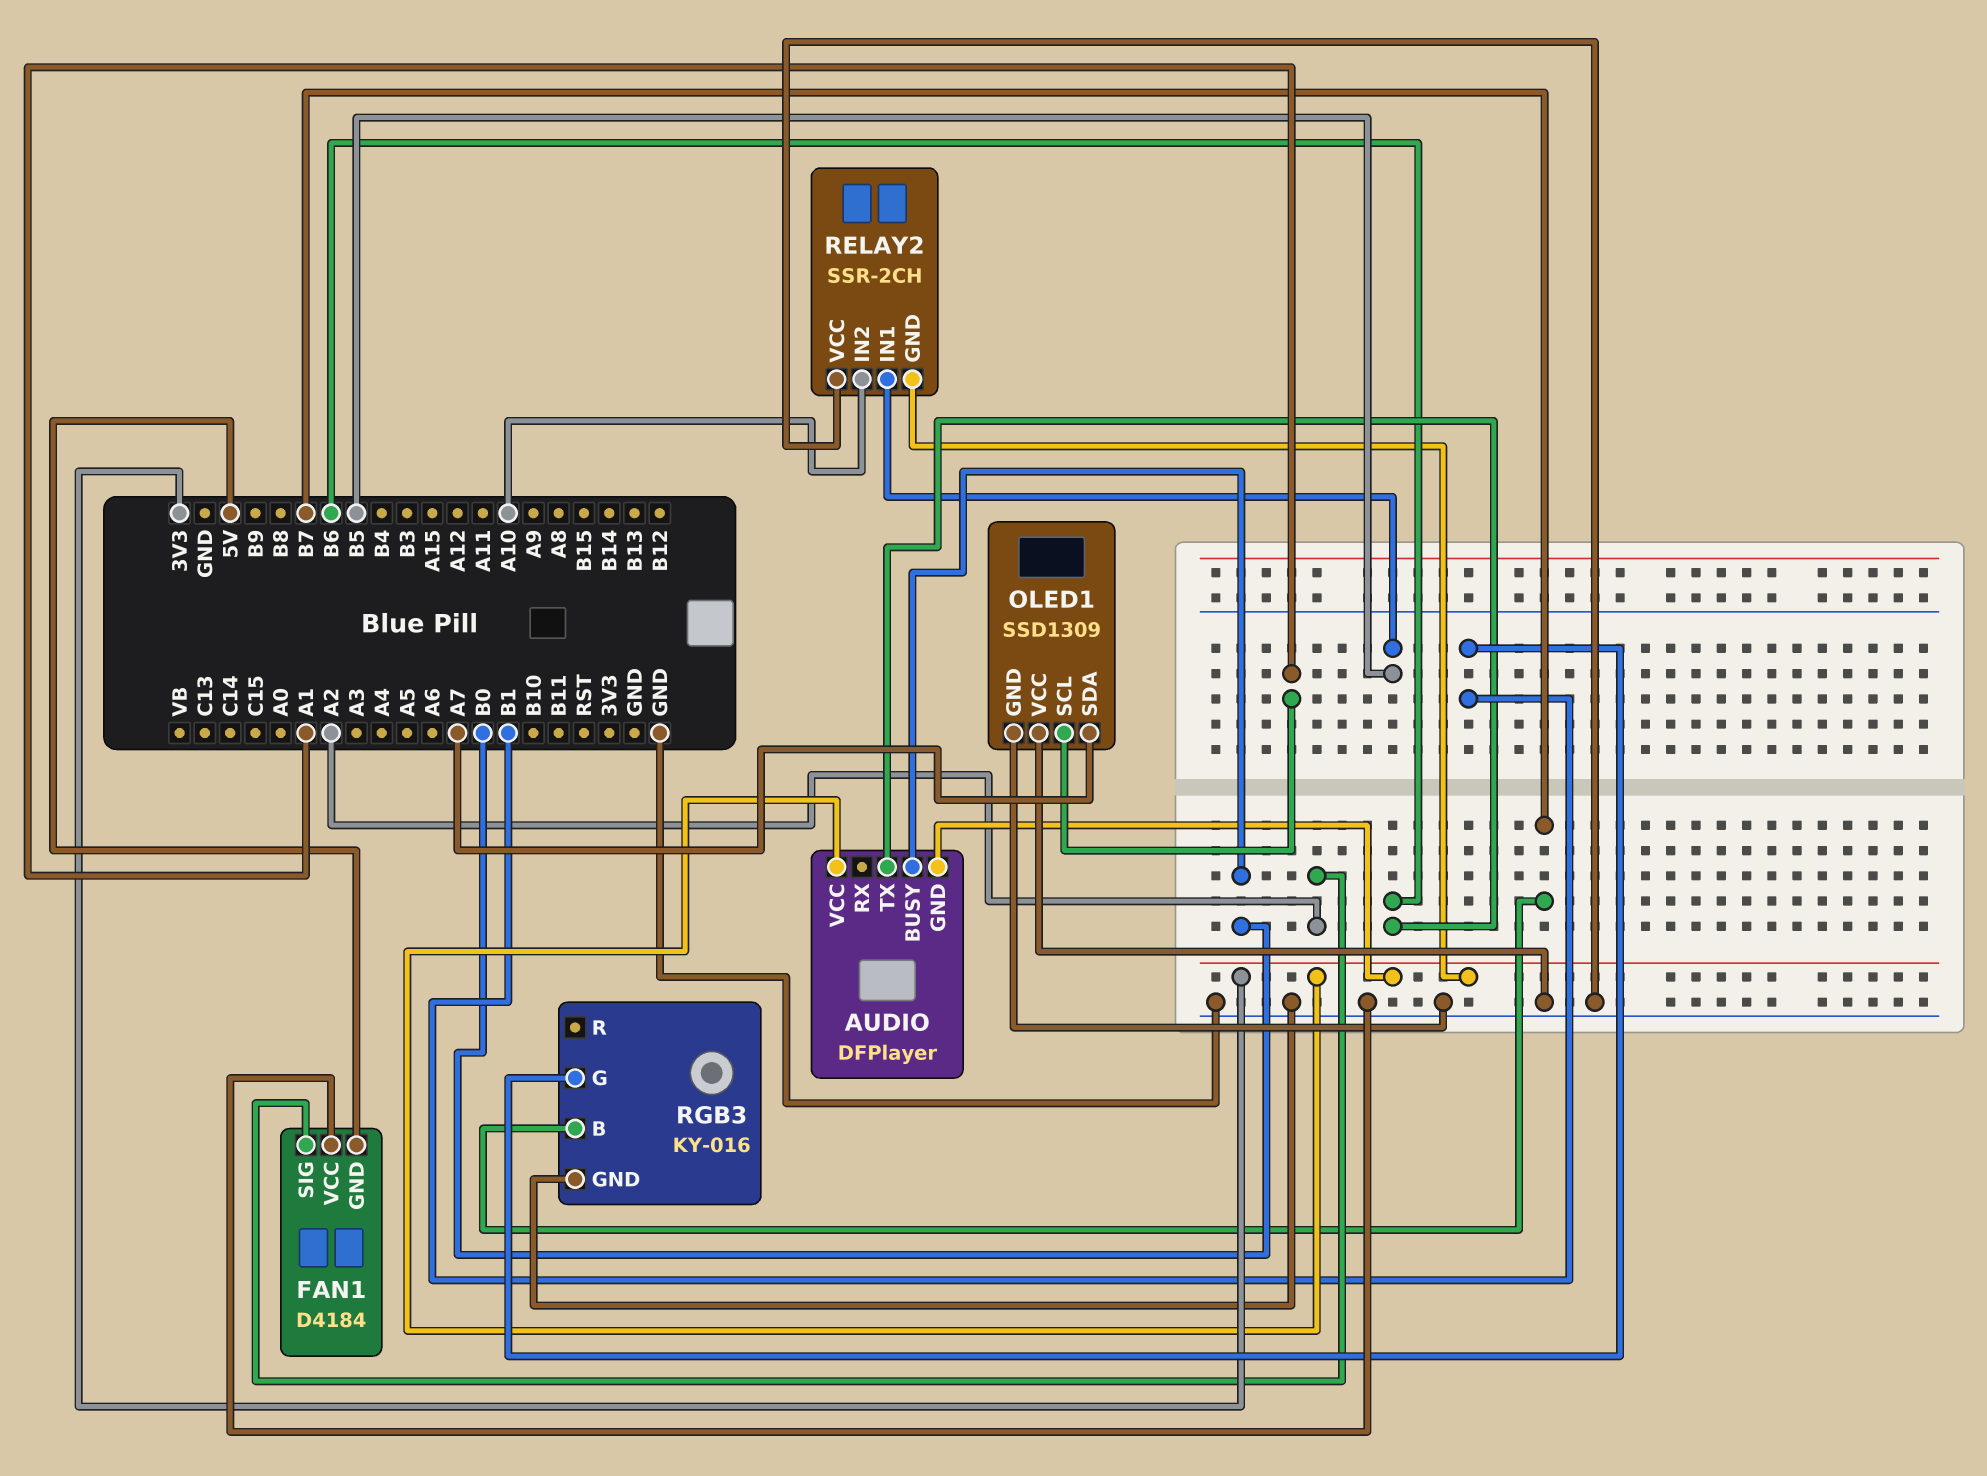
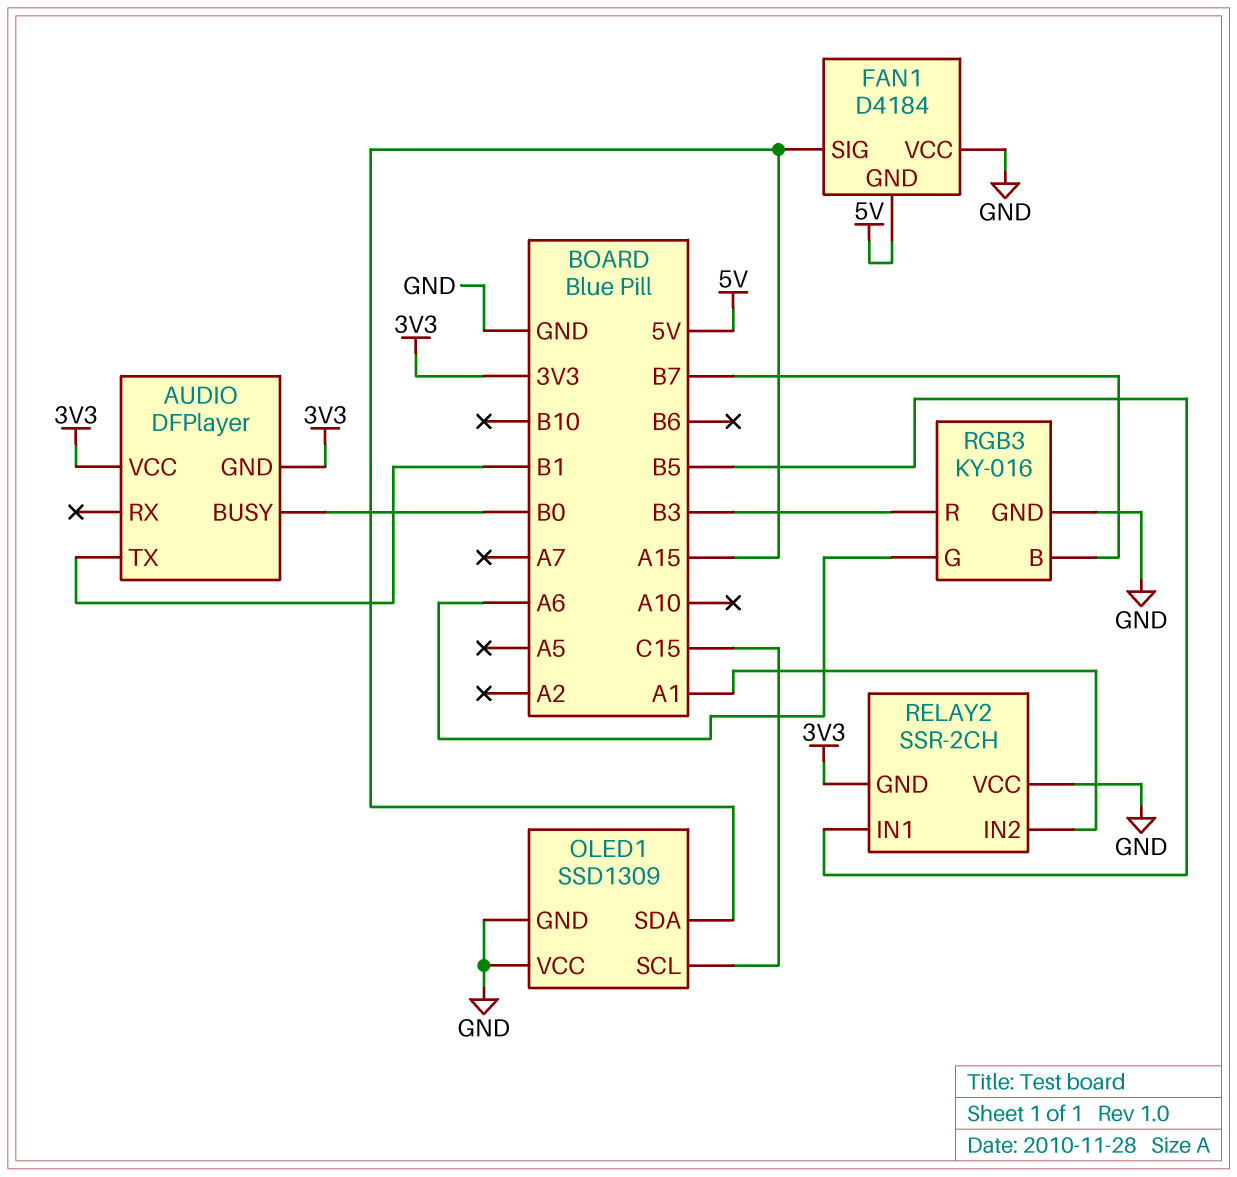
AUDIO pin TX: B6 -> B1
FAN1 pin SIG: A2 -> A15
OLED1 pin SCL: A1 -> C15
OLED1 pin SDA: A7 -> A15
RELAY2 pin IN2: A10 -> A1
RGB3 pin G: B1 -> A6
RGB3 pin R: none -> B3

